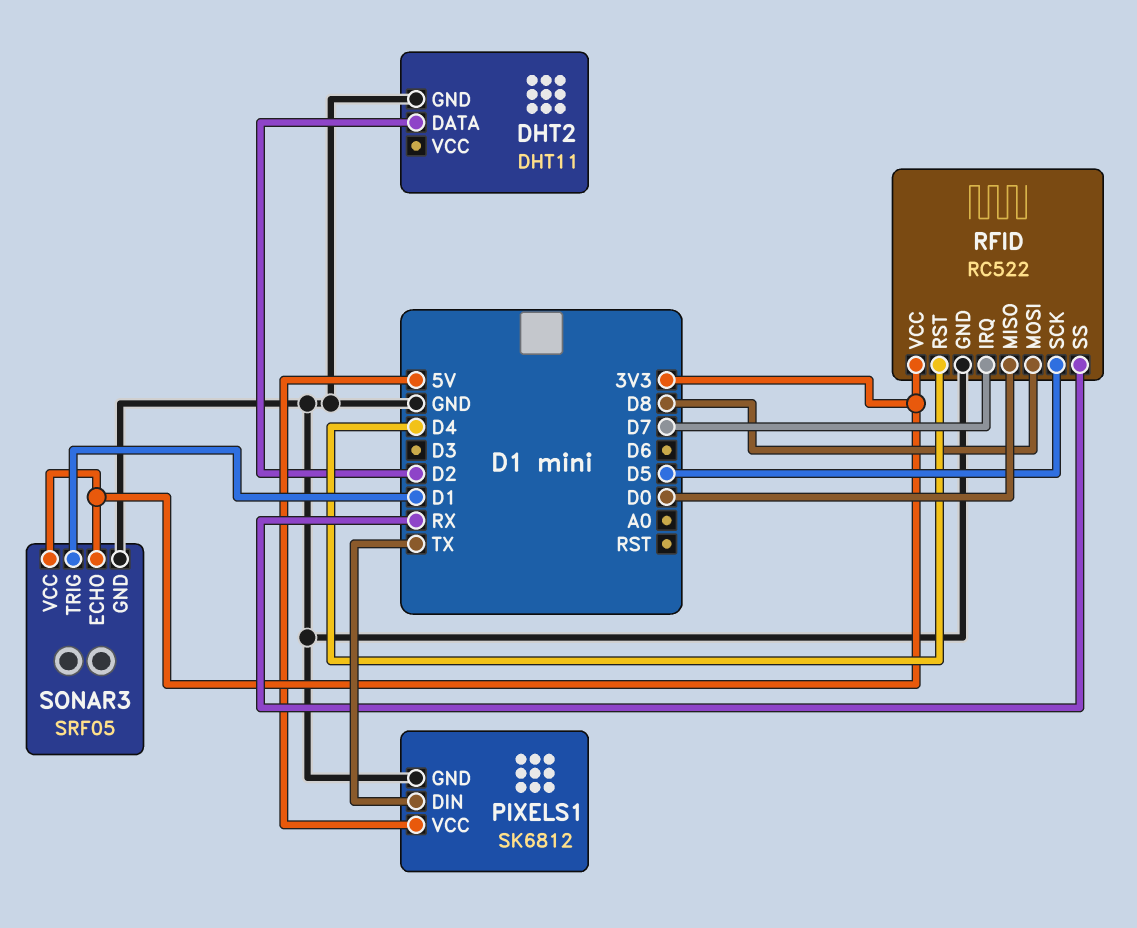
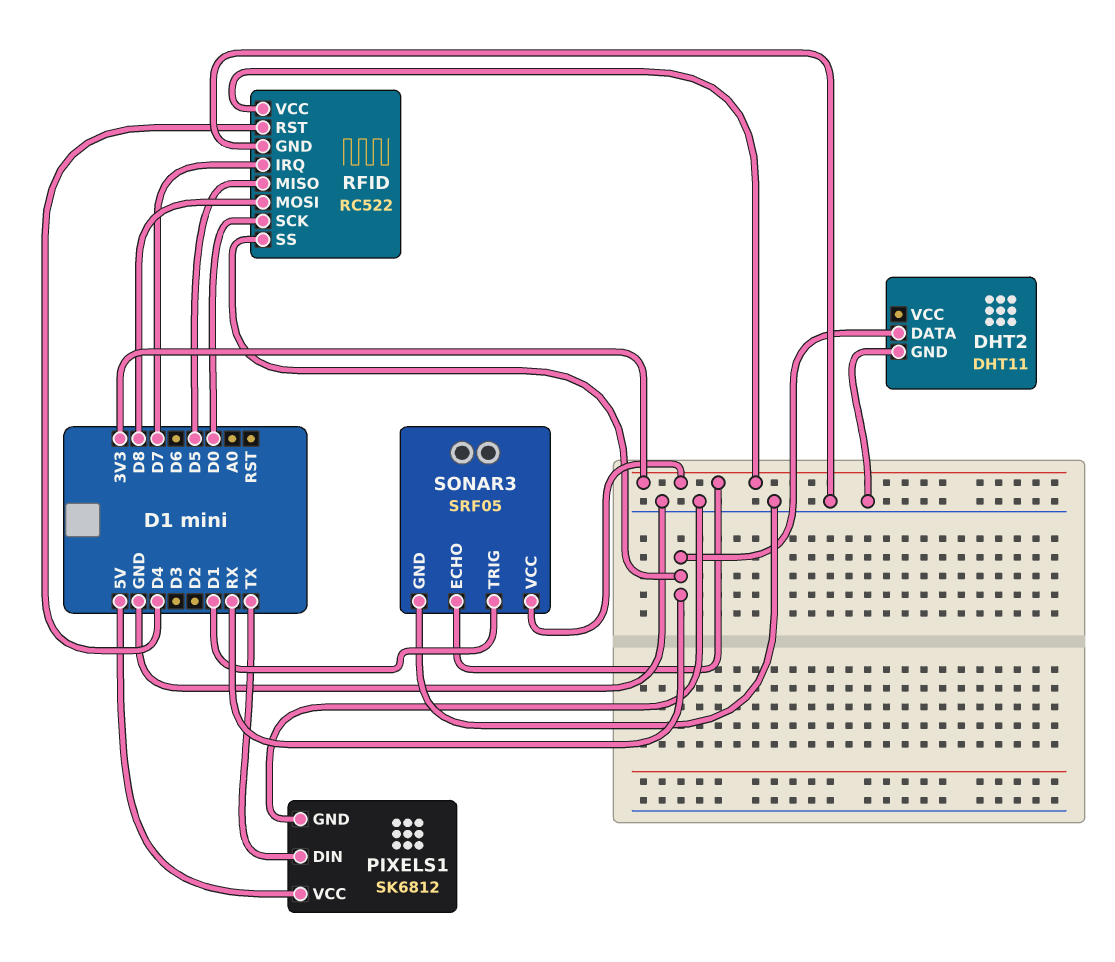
DHT2 pin DATA: D2 -> RX
RFID pin MISO: D0 -> D5
RFID pin SCK: D5 -> D0

